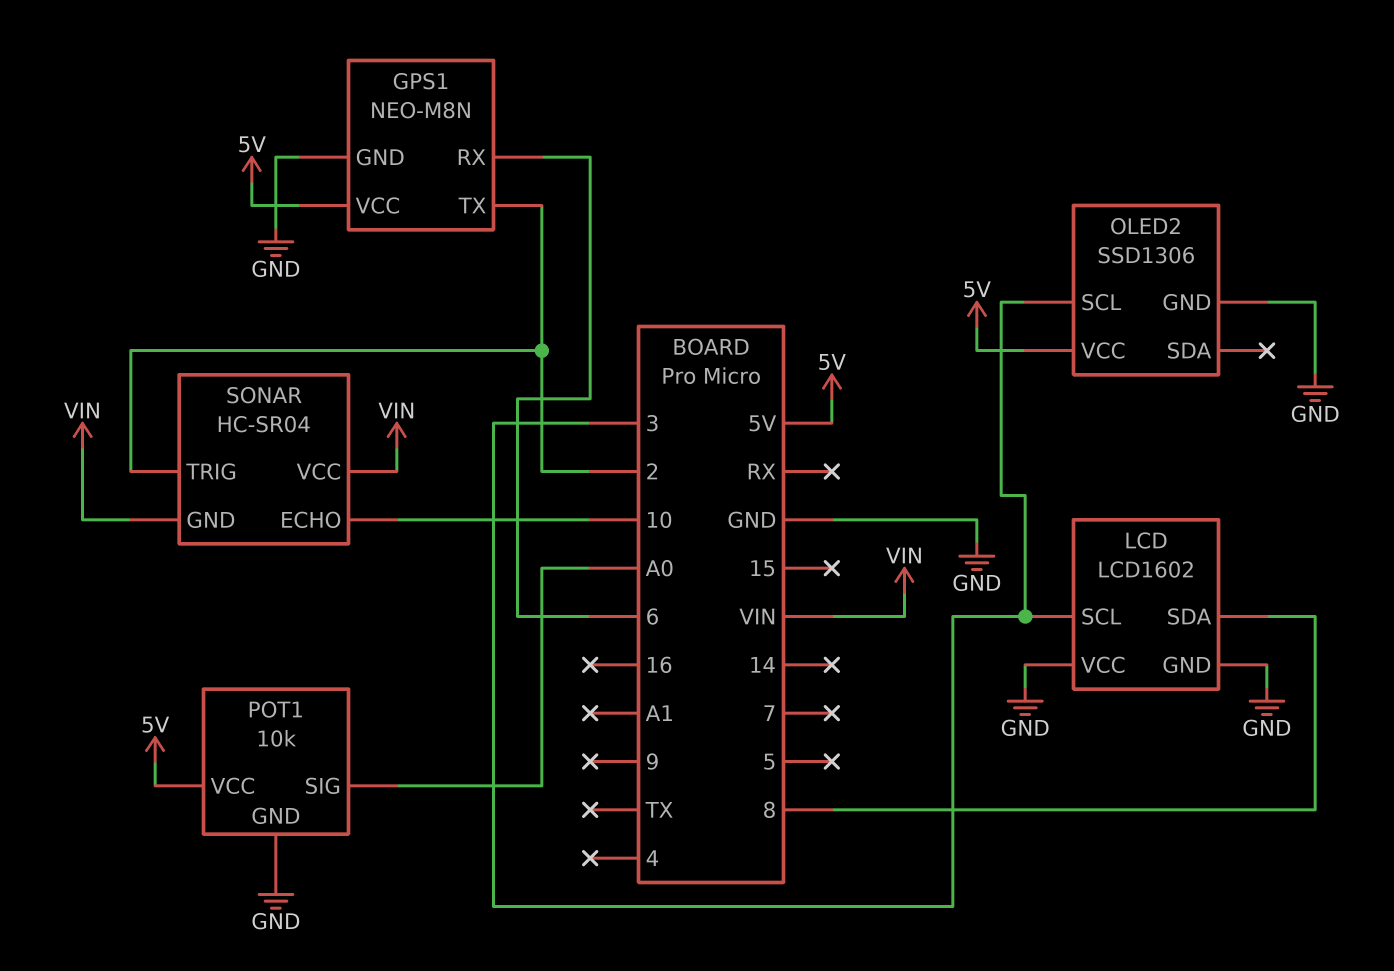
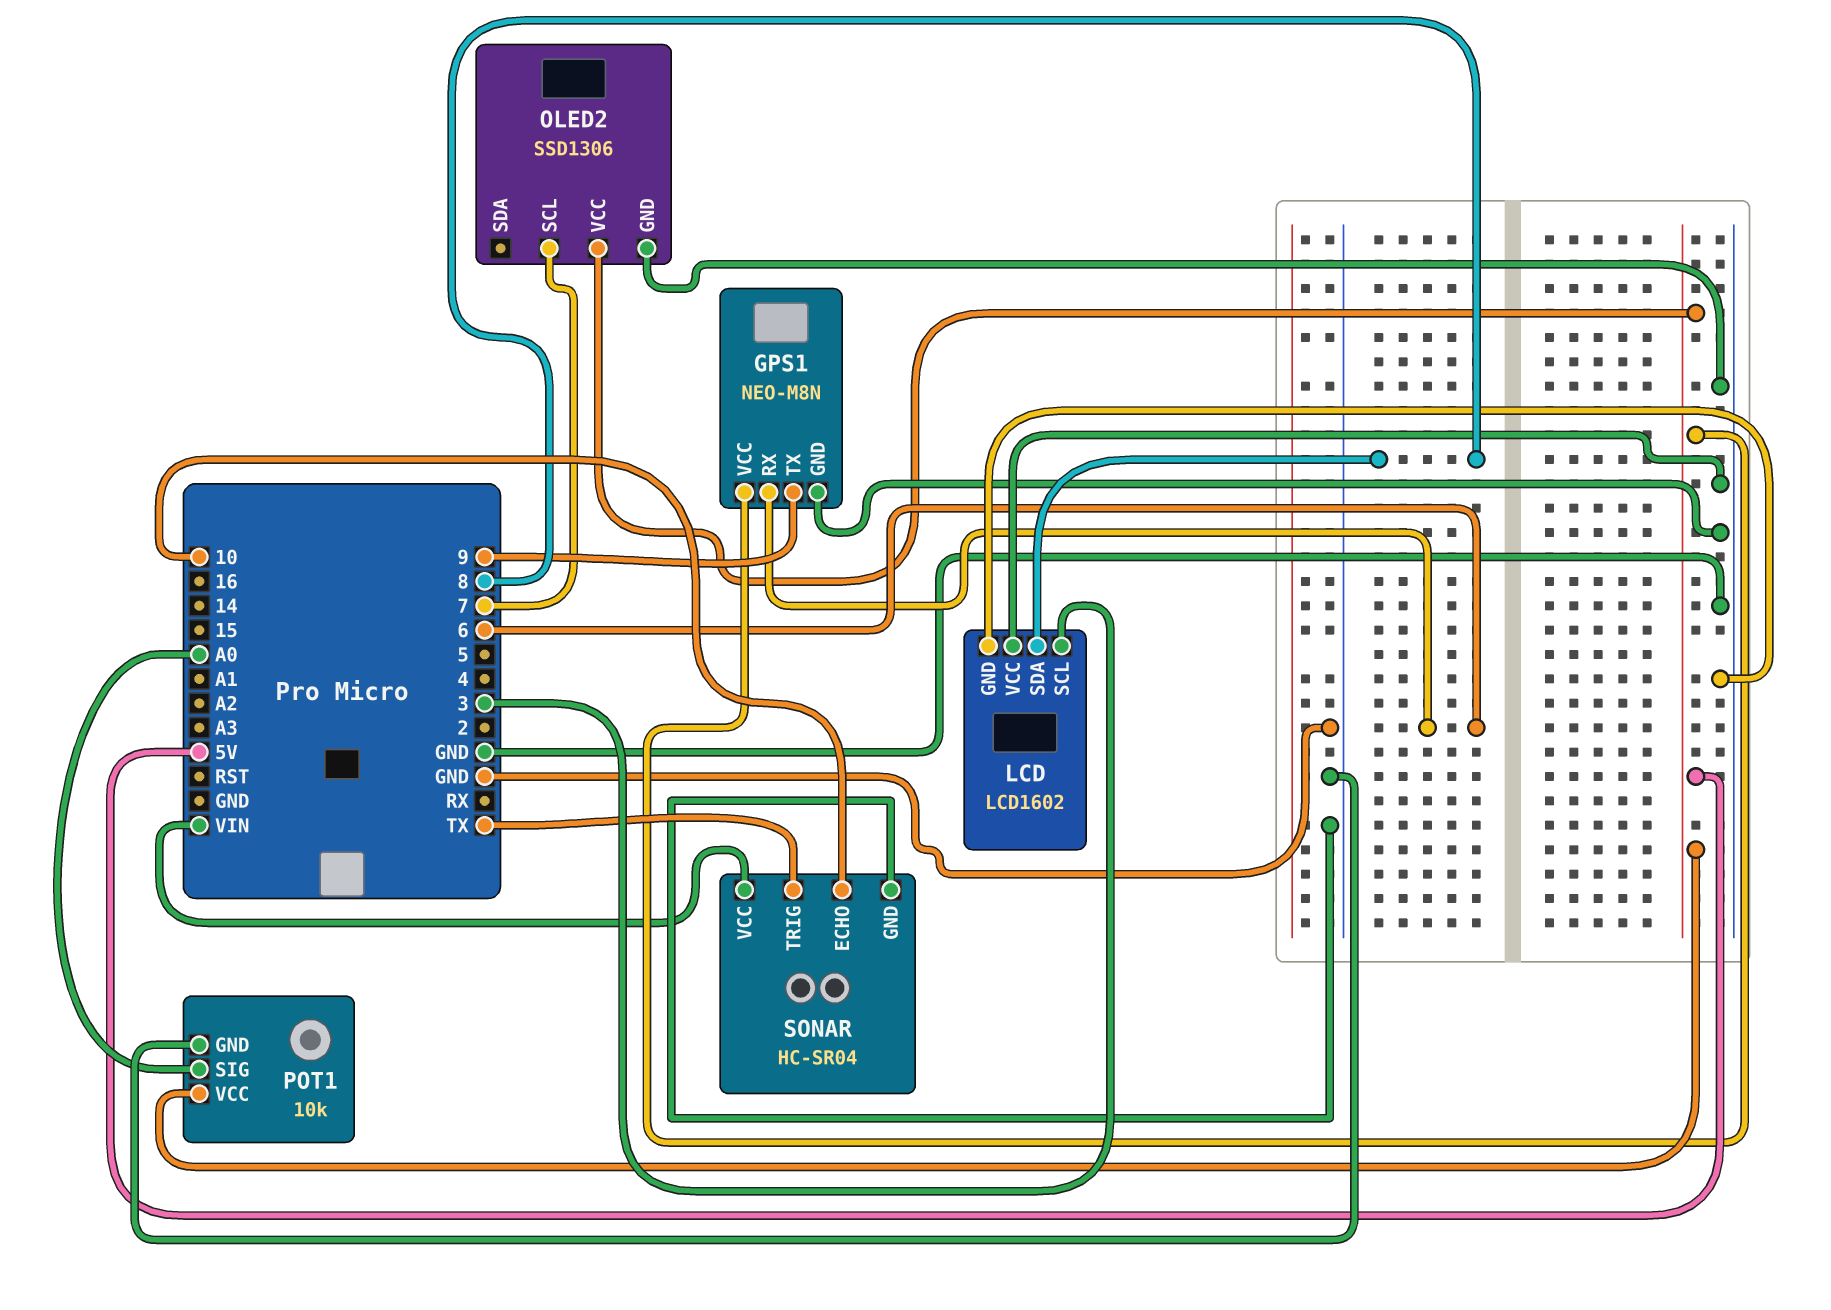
GPS1 pin TX: 2 -> 9
OLED2 pin SCL: 3 -> 7
SONAR pin GND: VIN -> GND
SONAR pin TRIG: 2 -> TX

